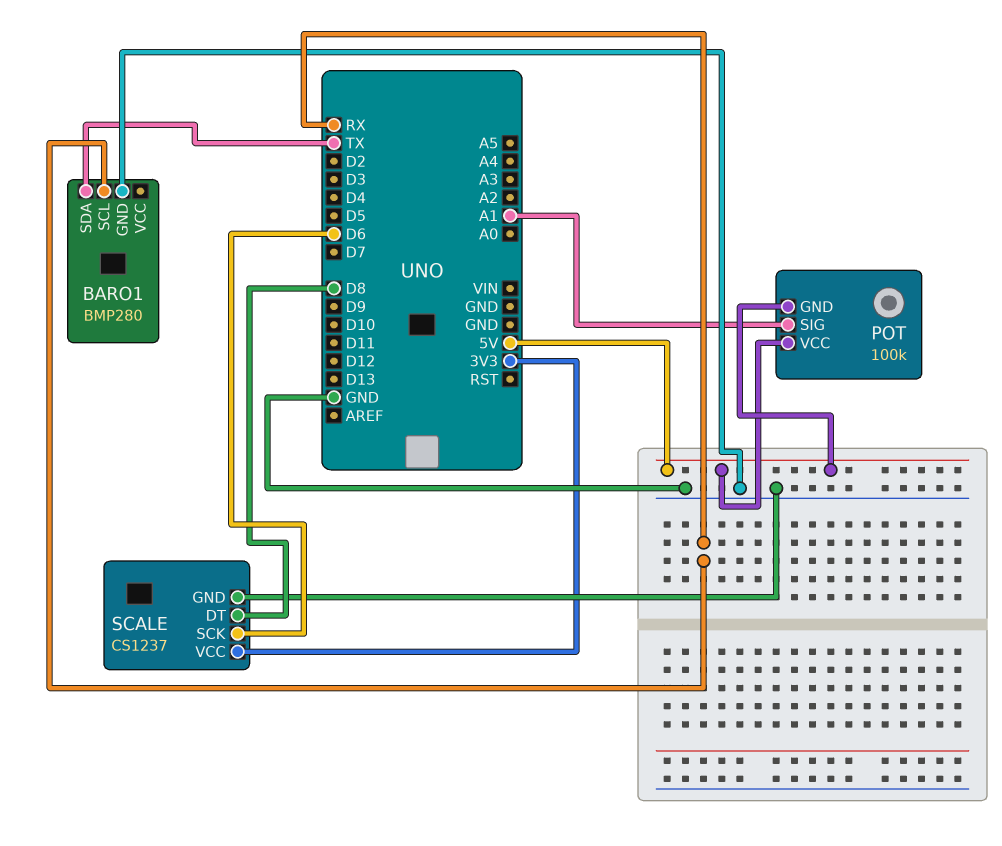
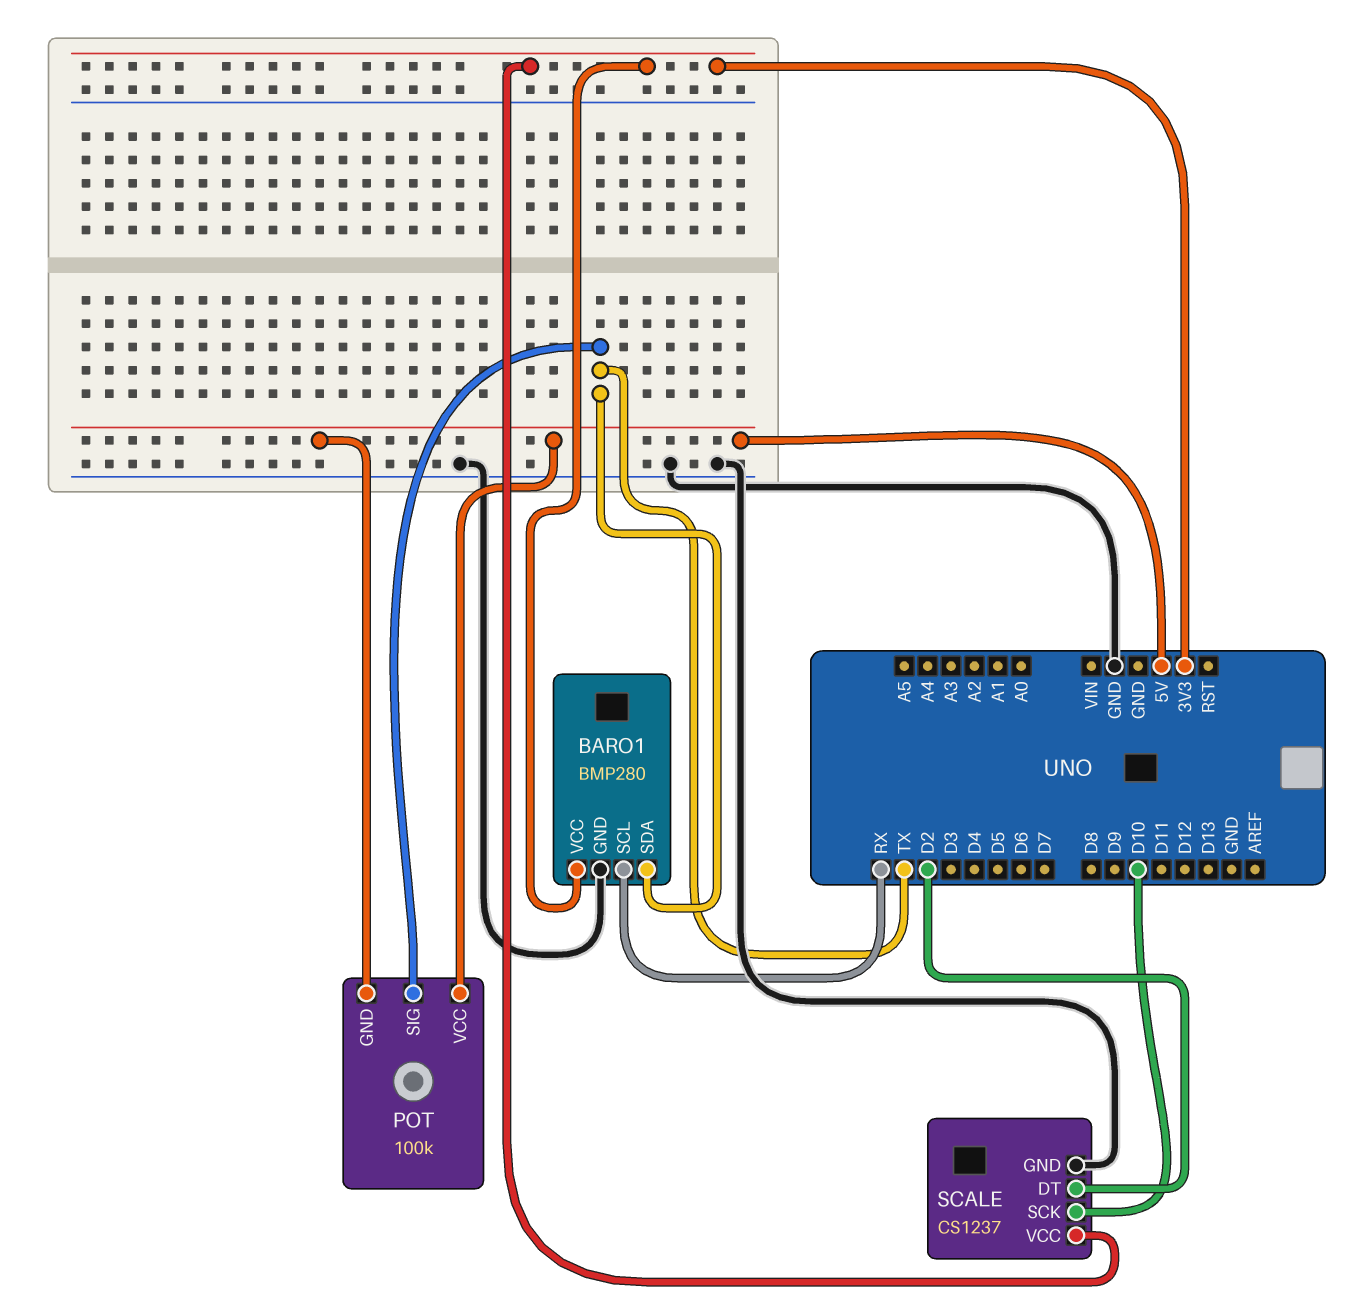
BARO1 pin VCC: none -> 3V3
POT pin SIG: A1 -> TX
SCALE pin DT: D8 -> D2
SCALE pin SCK: D6 -> D10

